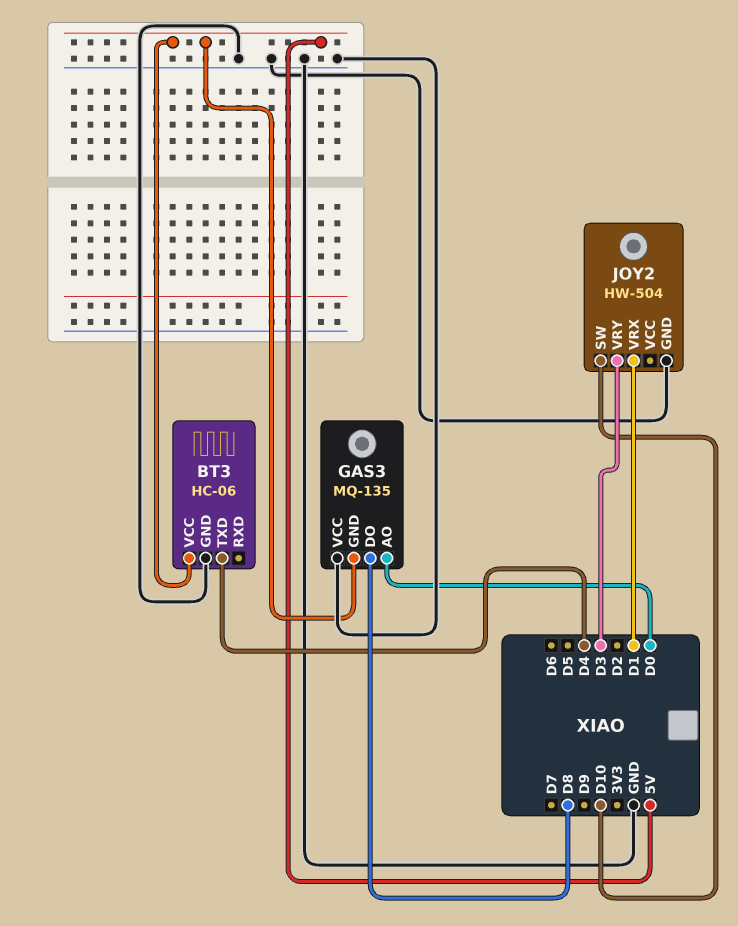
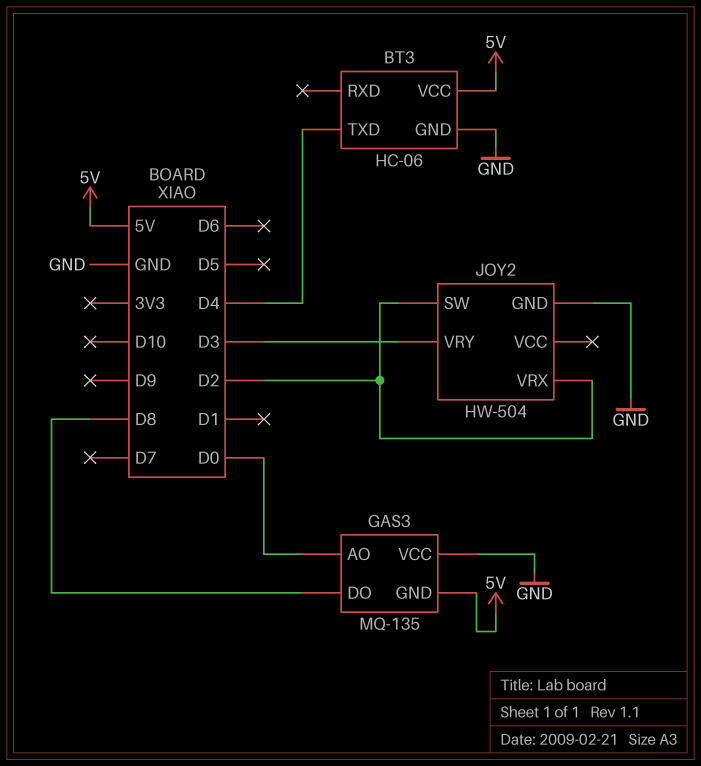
JOY2 pin SW: D10 -> D2
JOY2 pin VRX: D1 -> D2

